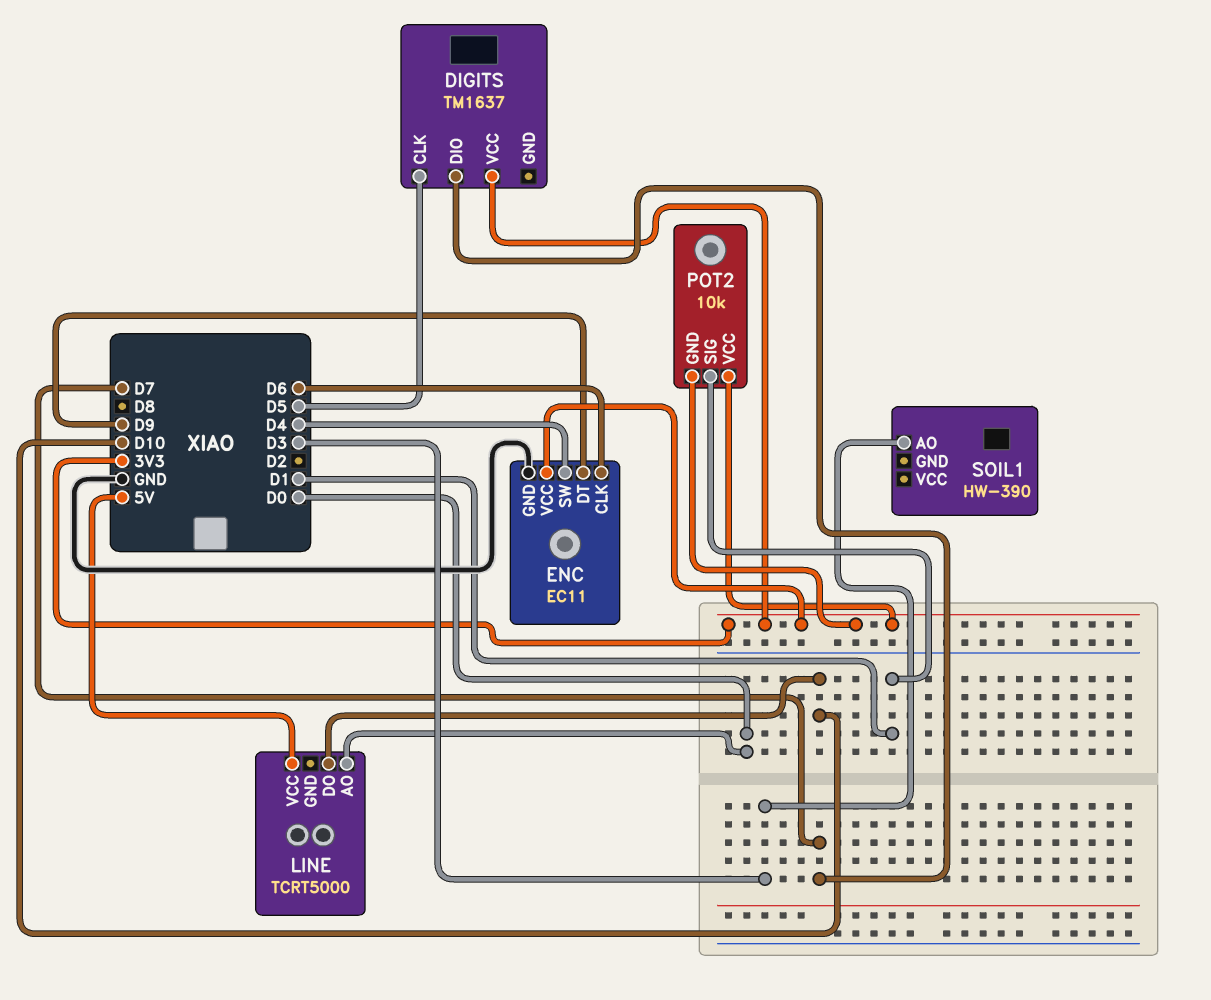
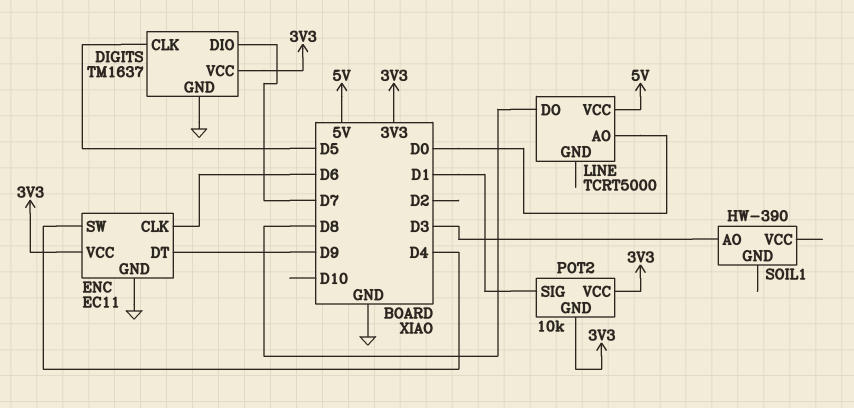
DIGITS pin GND: none -> GND
LINE pin DO: D10 -> D8

